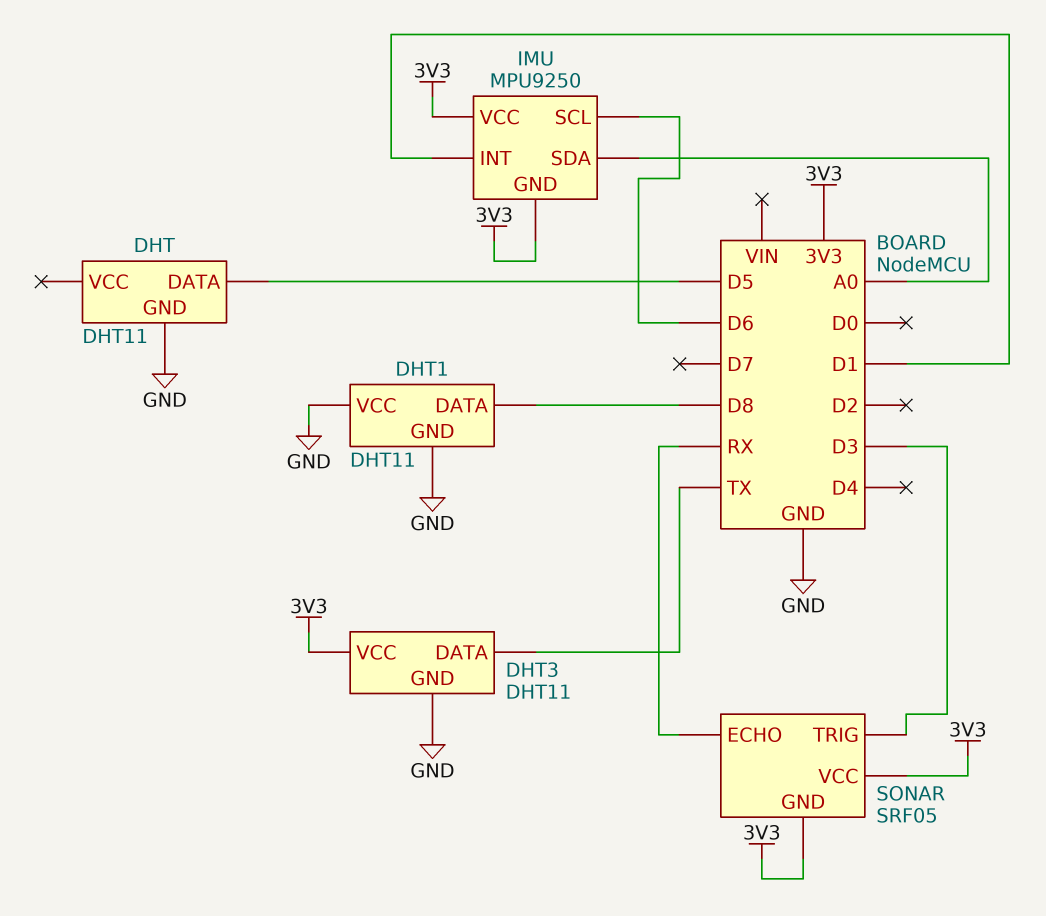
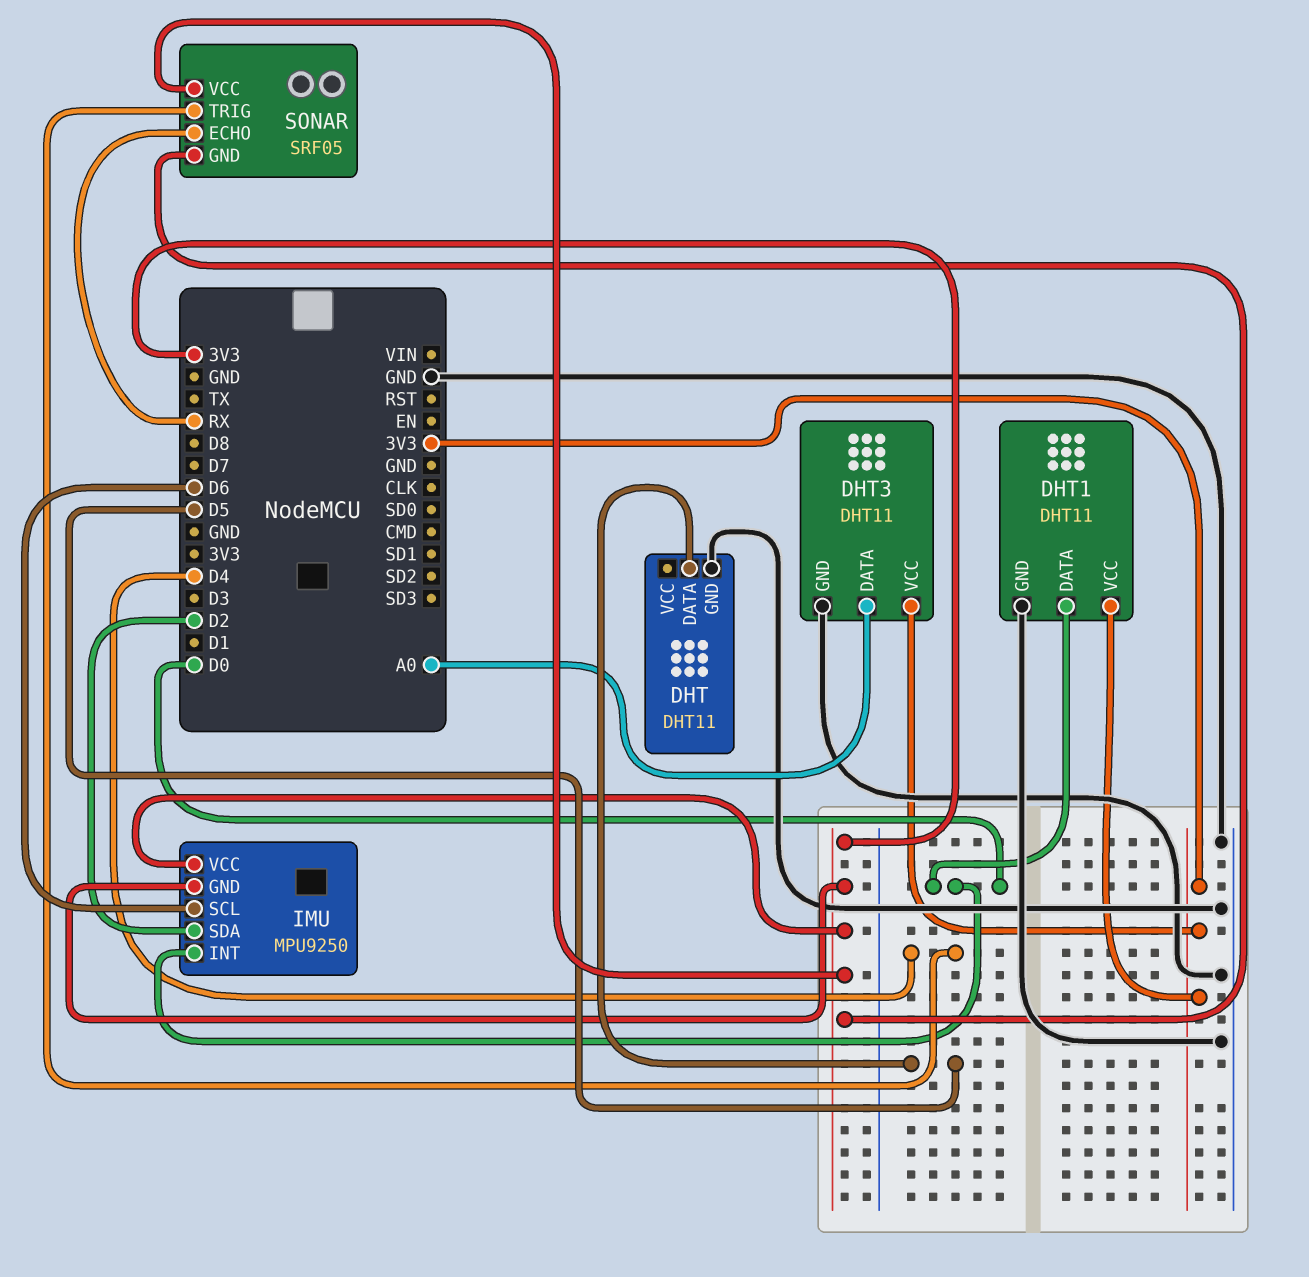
DHT1 pin DATA: D8 -> D0
DHT1 pin VCC: GND -> 3V3
DHT3 pin DATA: TX -> A0
IMU pin INT: D1 -> D0
IMU pin SDA: A0 -> D2
SONAR pin TRIG: D3 -> D4

